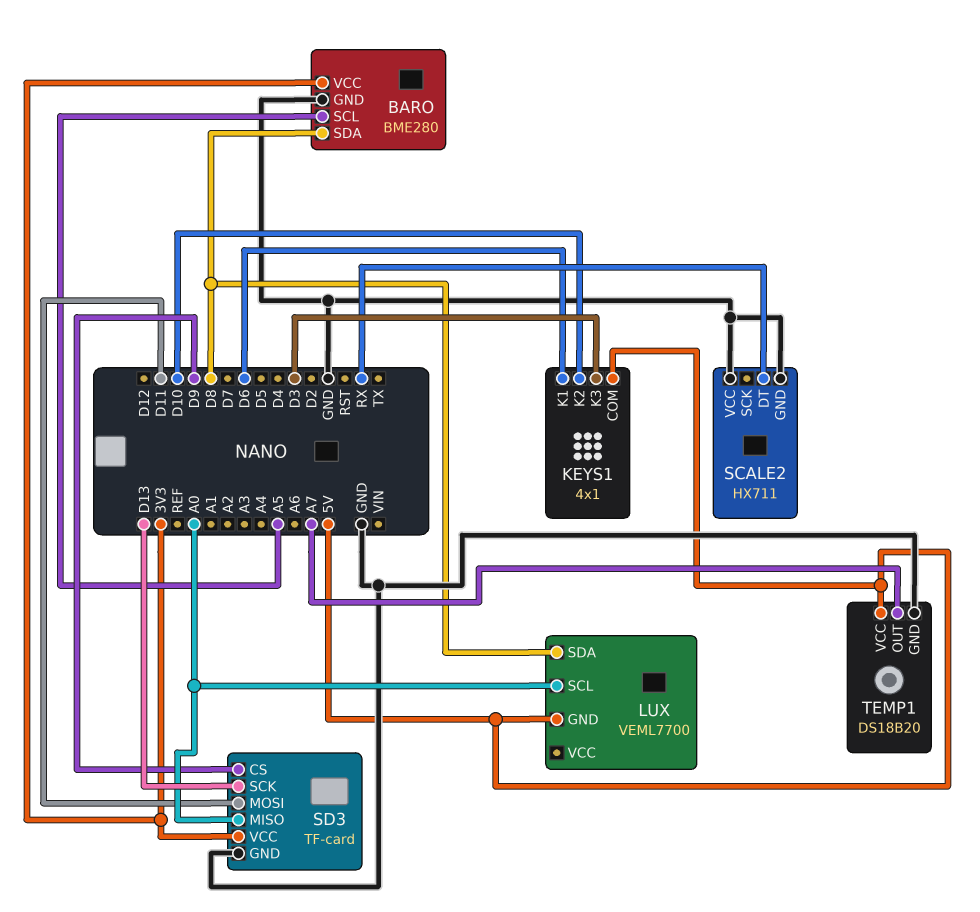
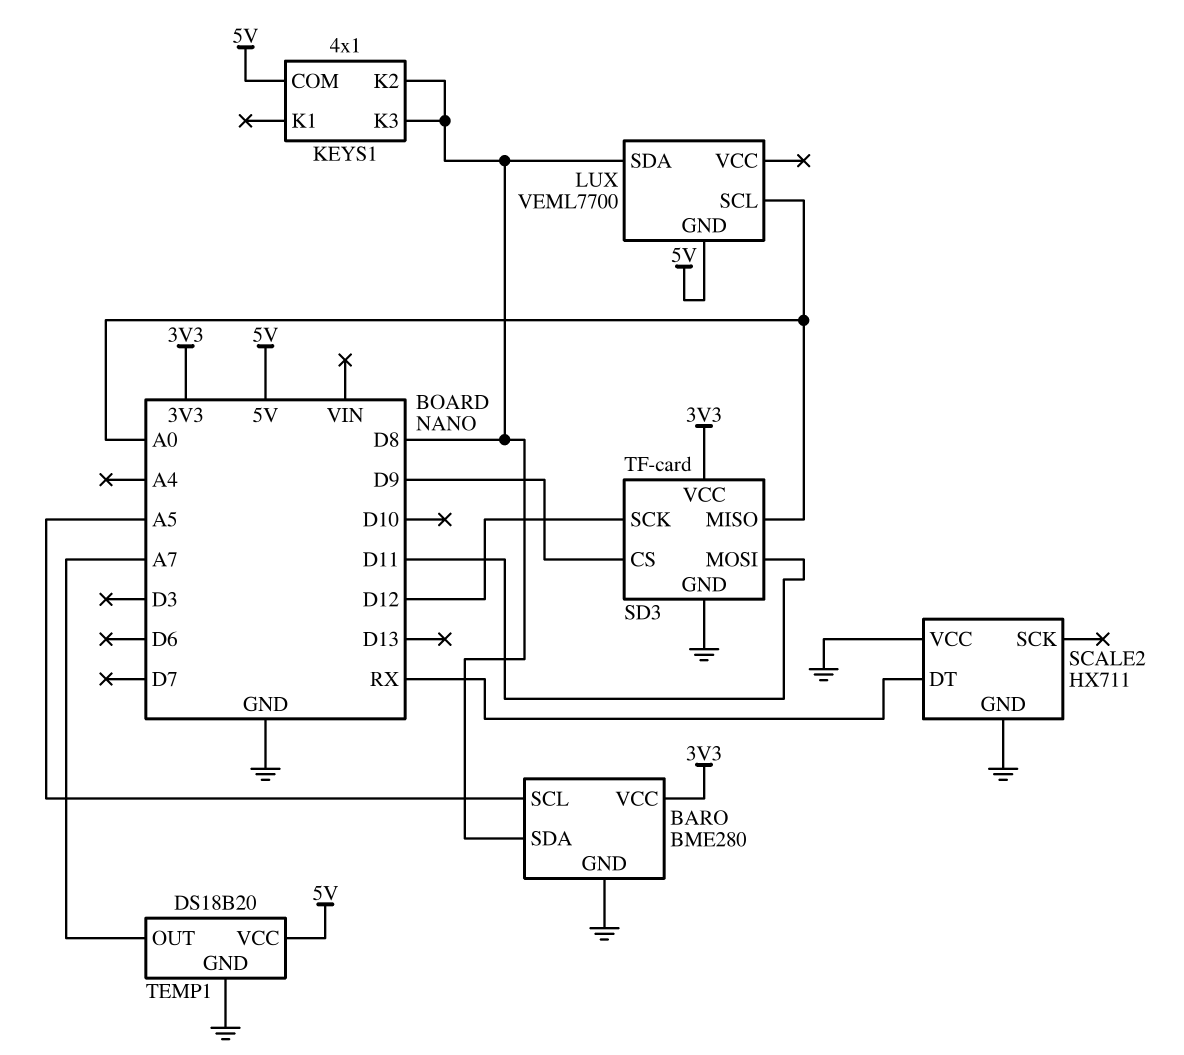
KEYS1 pin K1: D6 -> none
KEYS1 pin K2: D10 -> D8
KEYS1 pin K3: D3 -> D8
SD3 pin SCK: D13 -> D12

